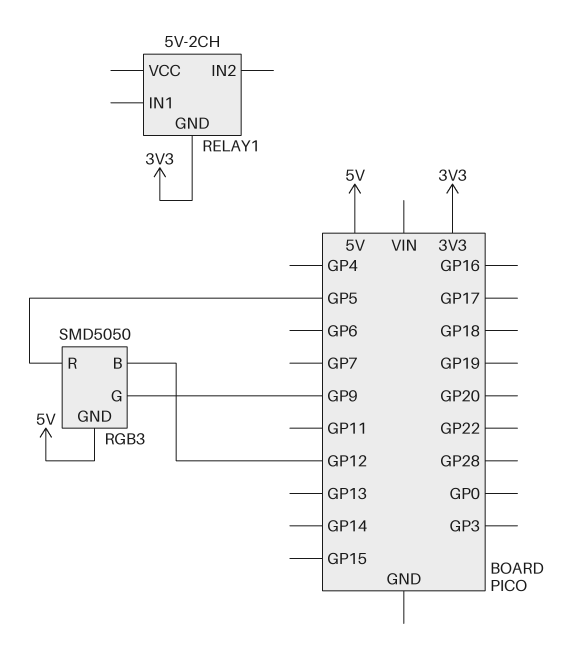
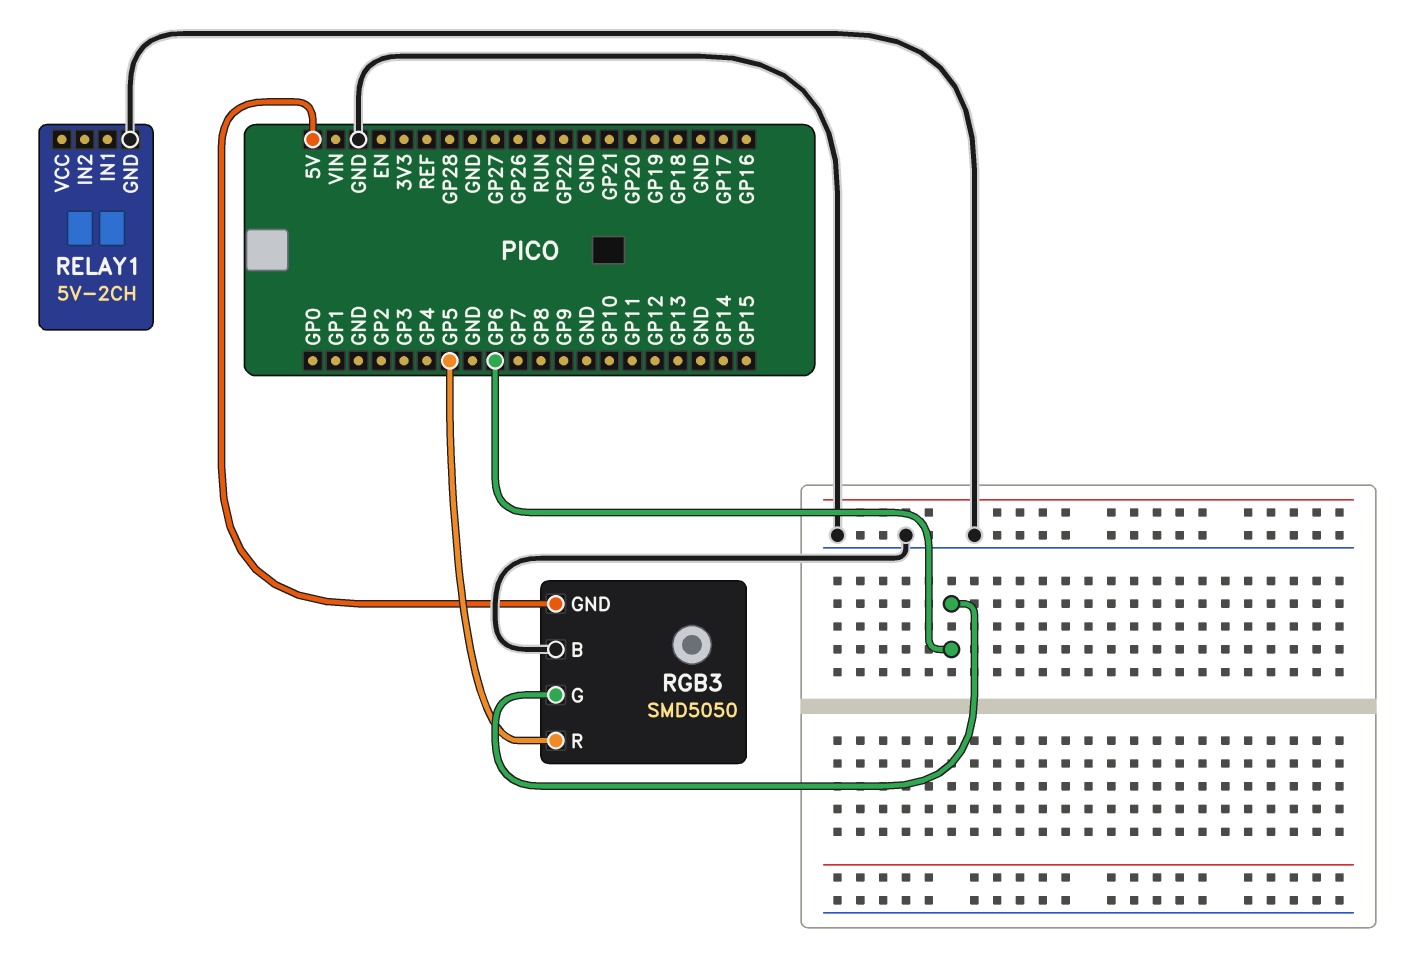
RELAY1 pin GND: 3V3 -> GND
RGB3 pin B: GP12 -> GND
RGB3 pin G: GP9 -> GP6

